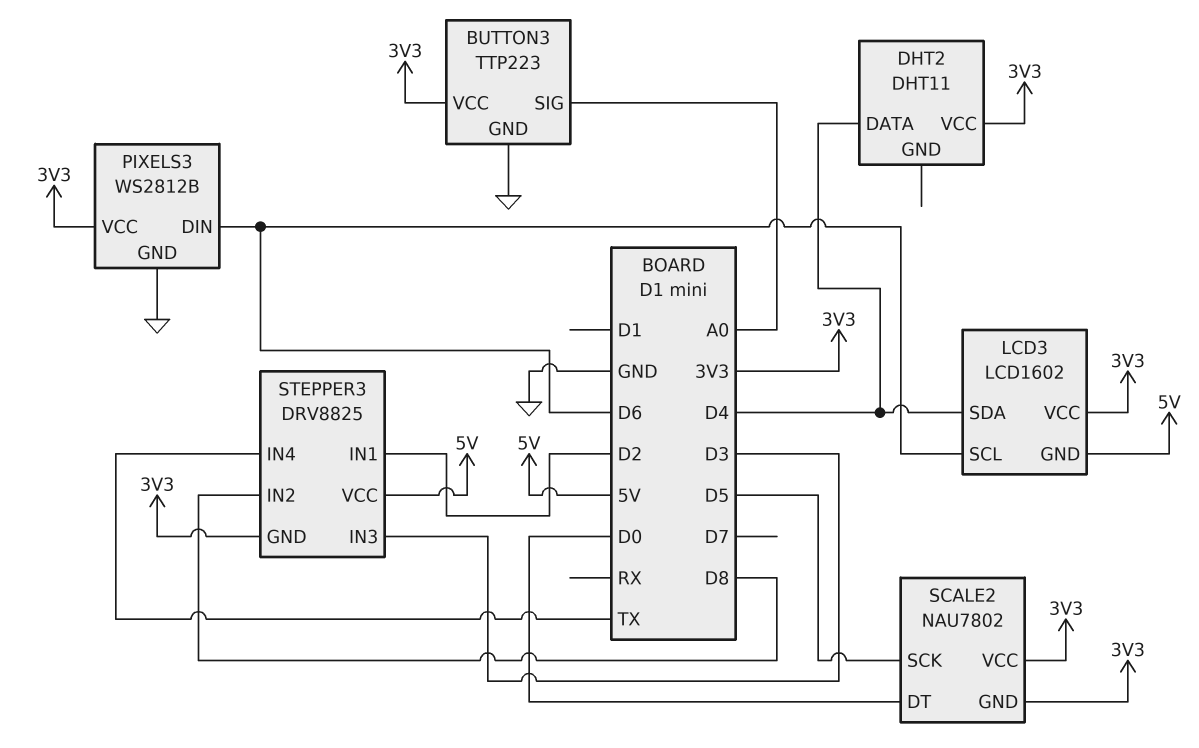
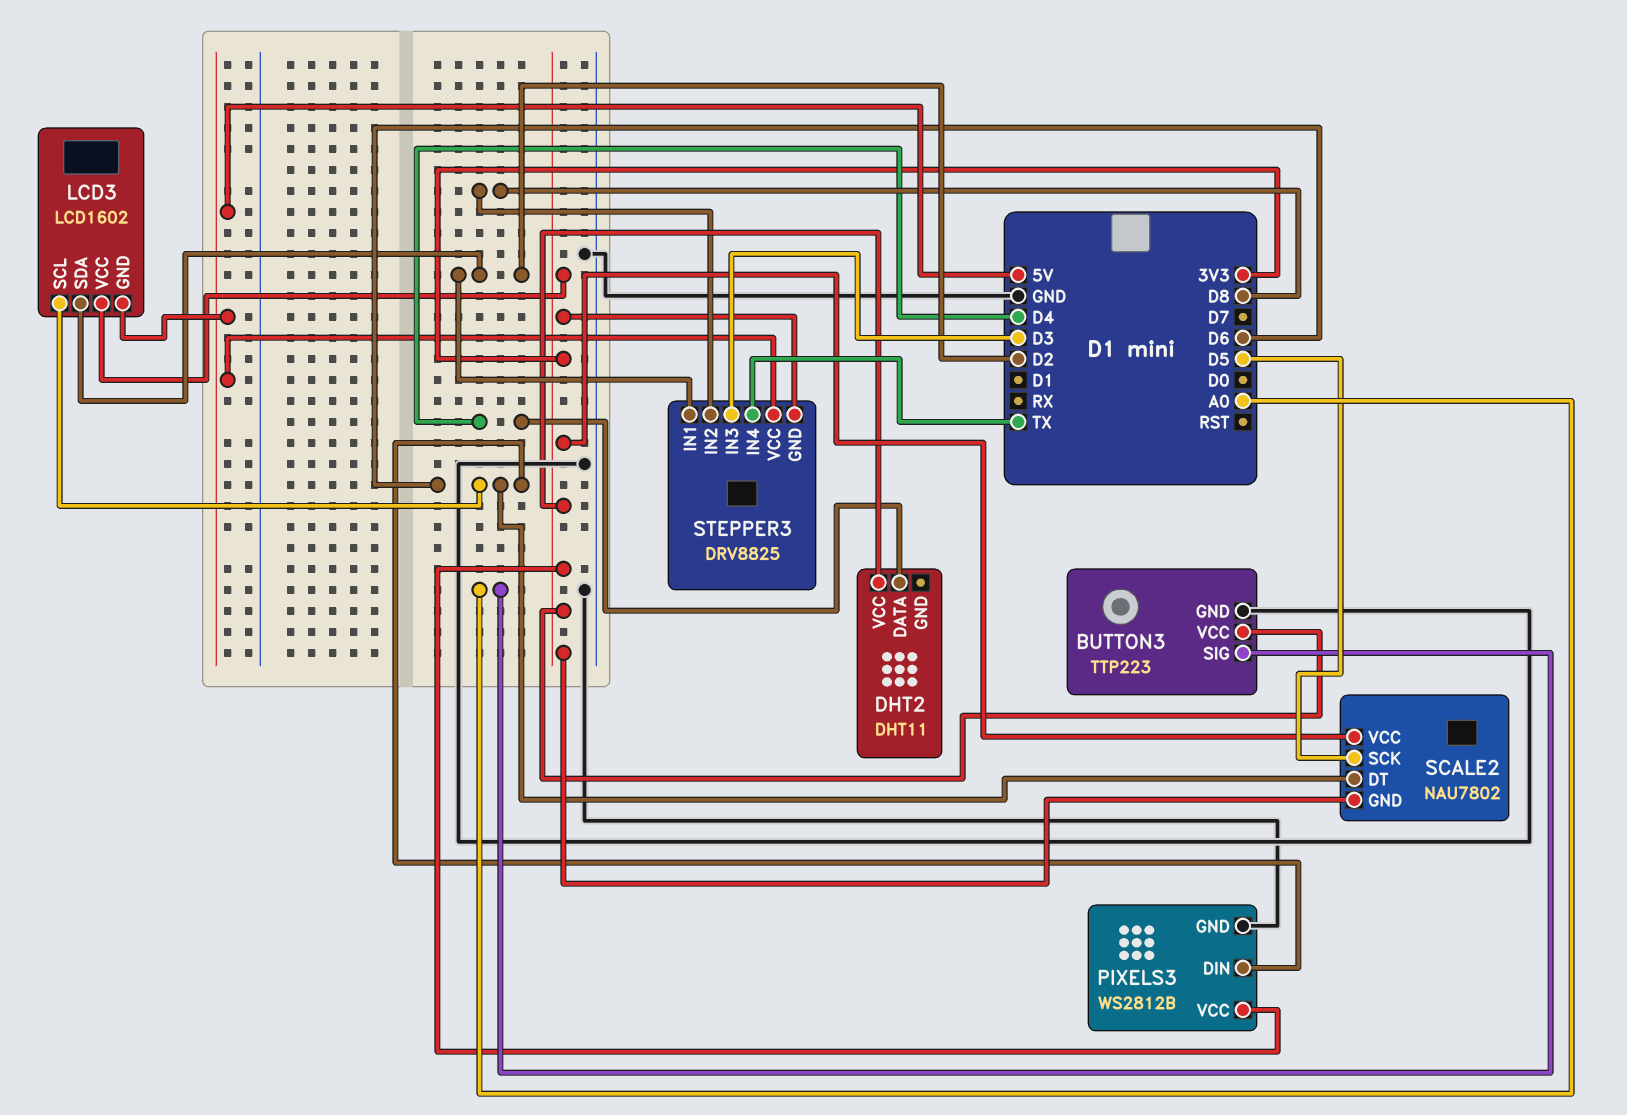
LCD3 pin SDA: D4 -> D2
SCALE2 pin DT: D0 -> D6

